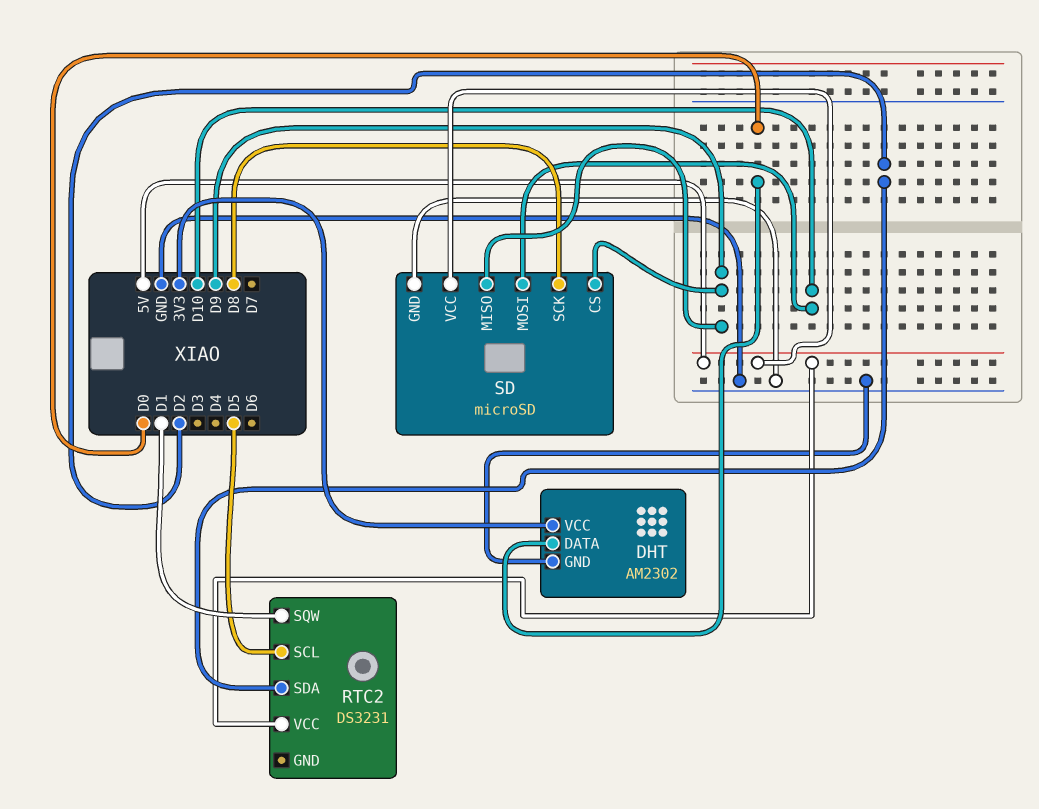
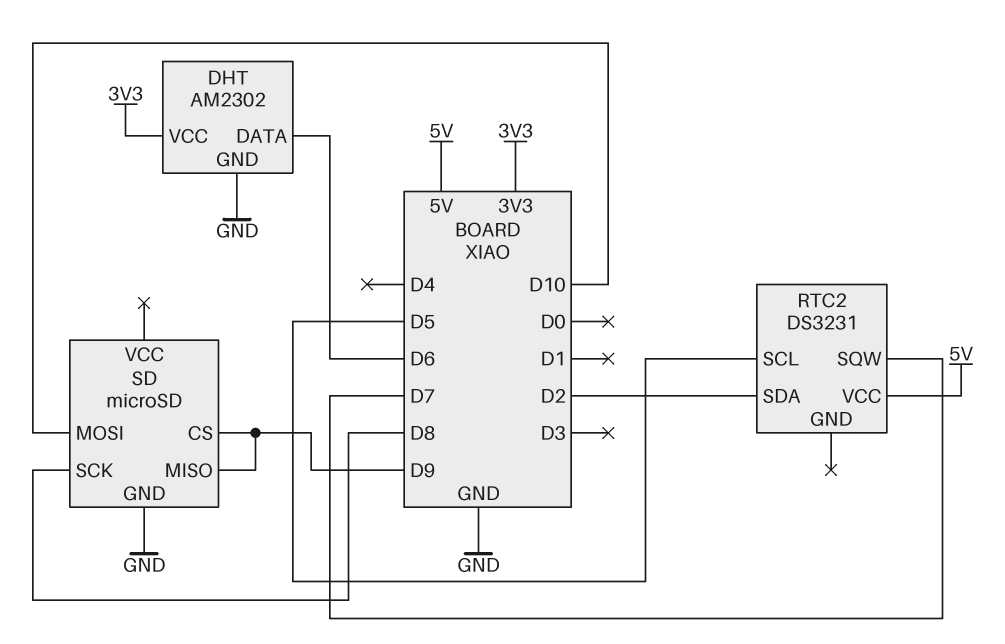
DHT pin DATA: D0 -> D6
RTC2 pin SQW: D1 -> D7
SD pin VCC: 5V -> none

